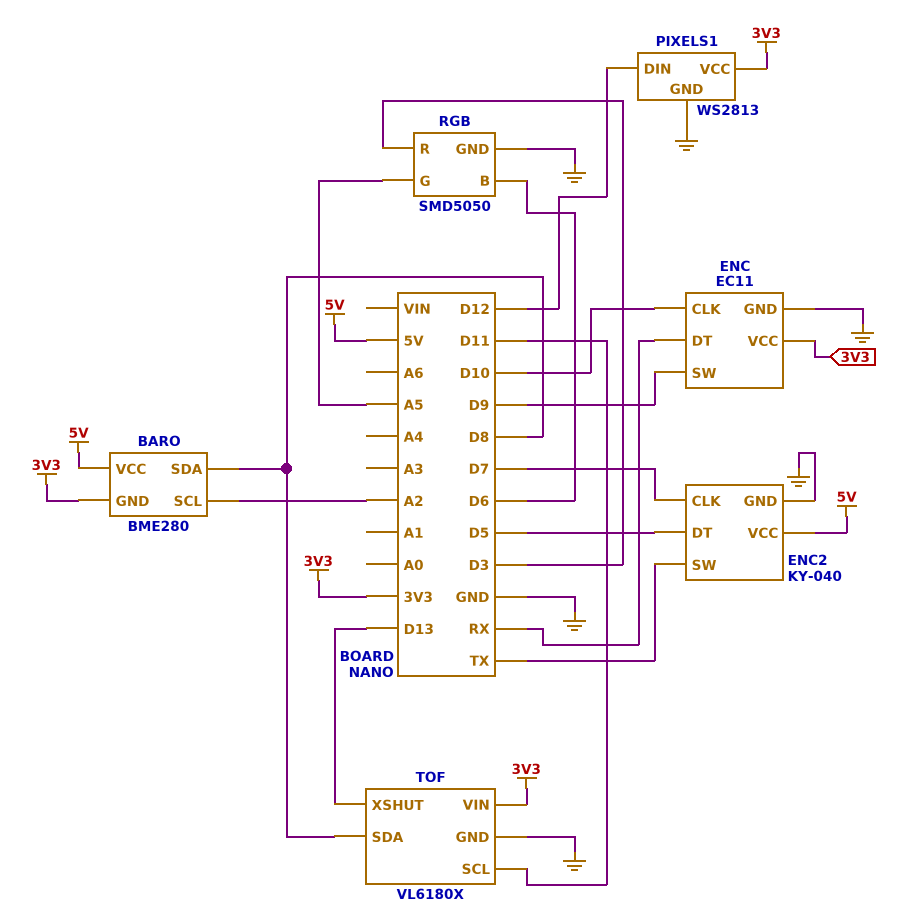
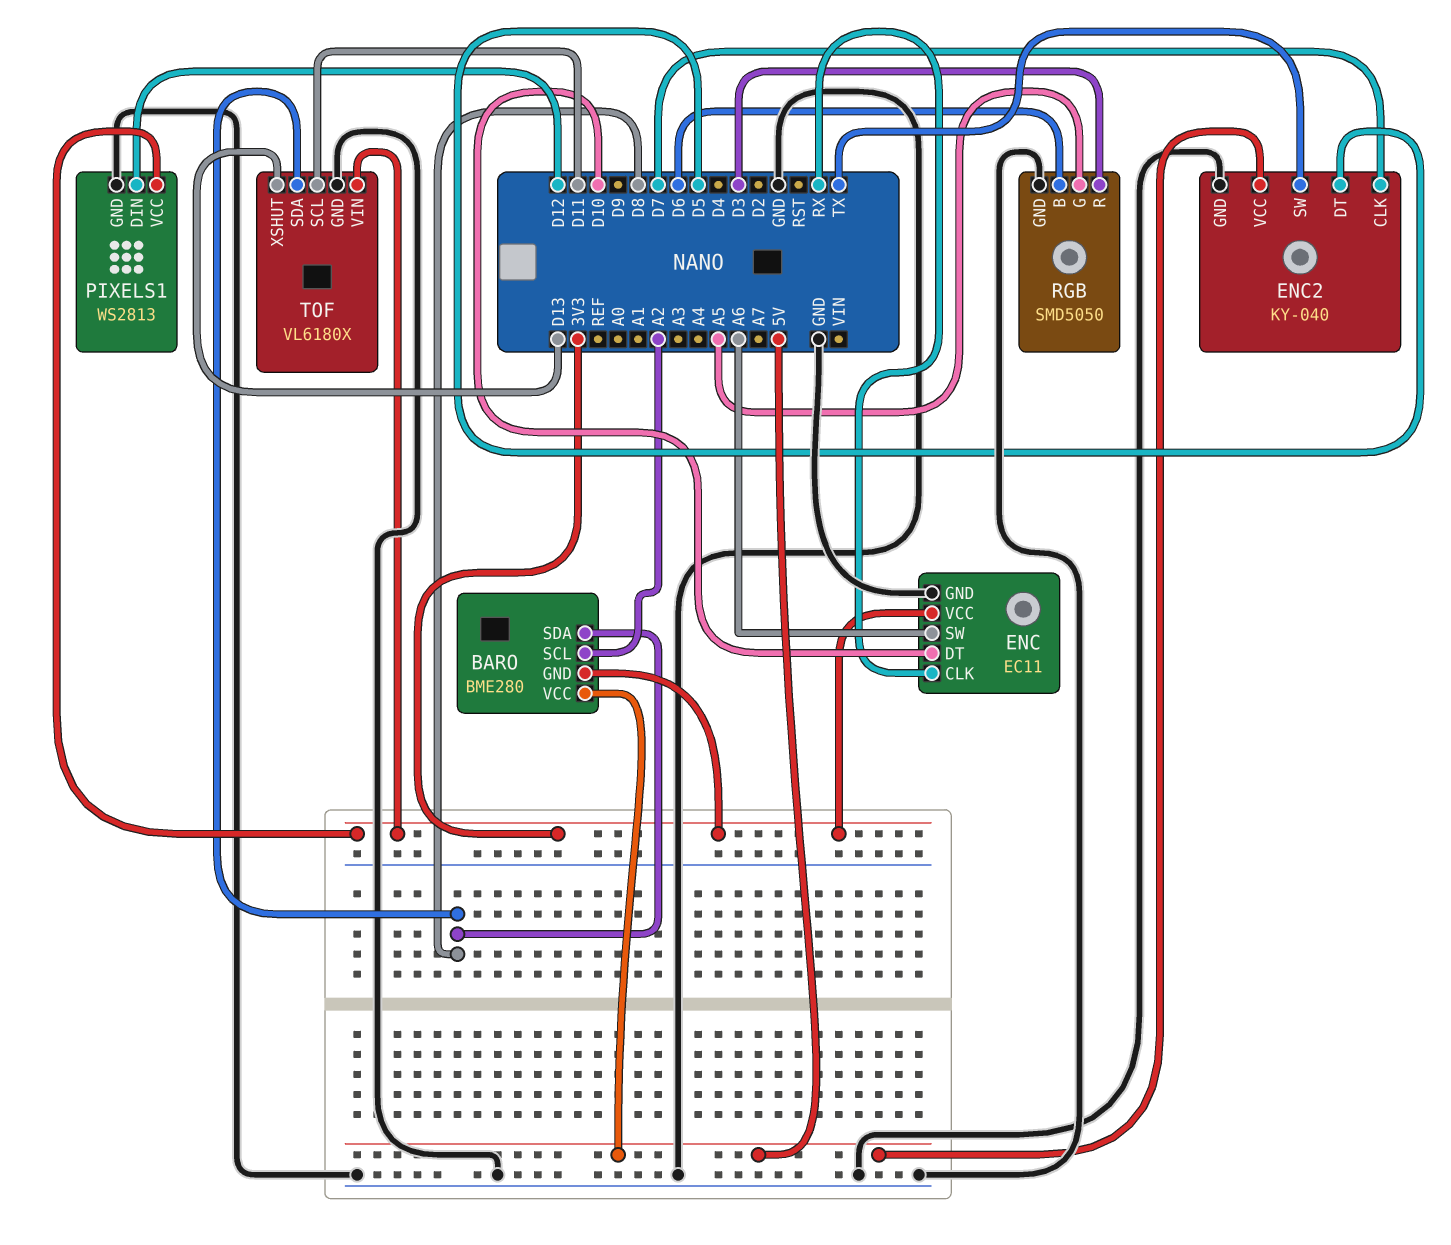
ENC pin CLK: D10 -> RX
ENC pin DT: RX -> D10
ENC pin SW: D9 -> A6

